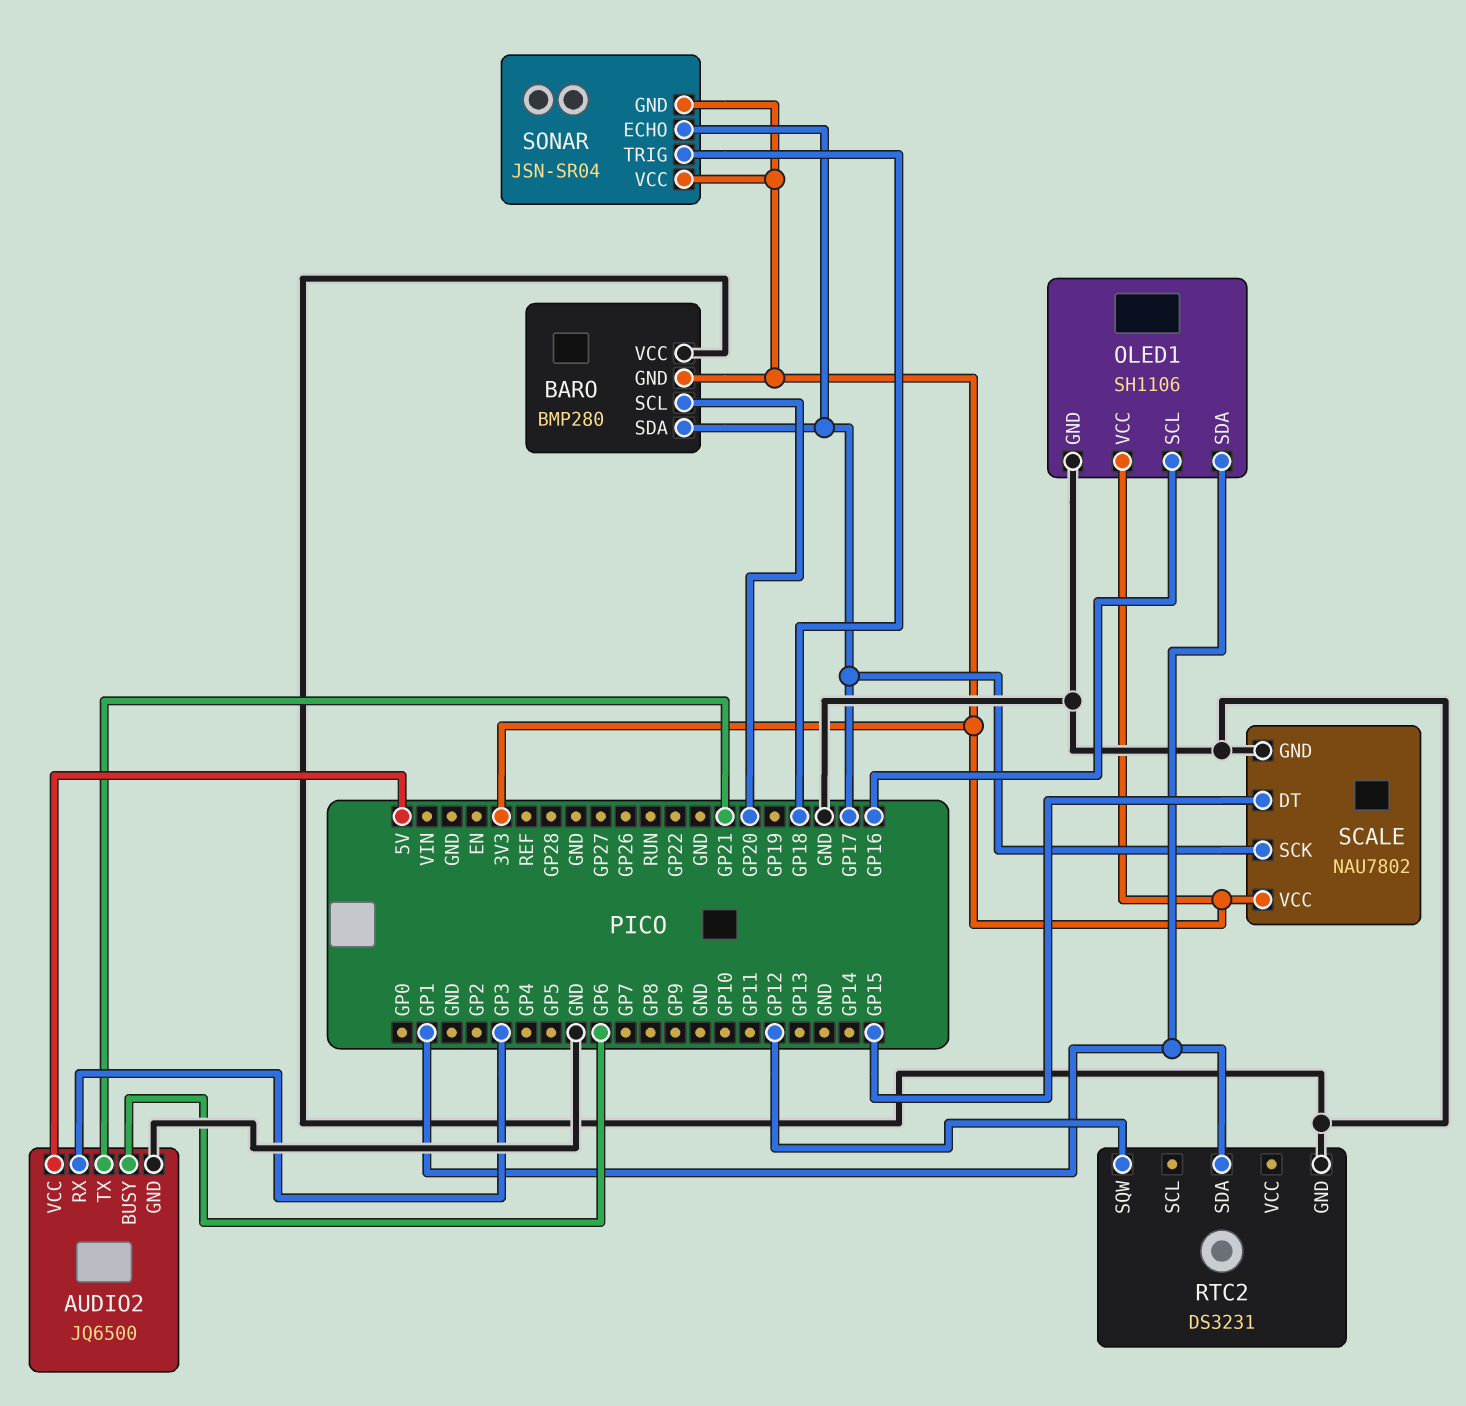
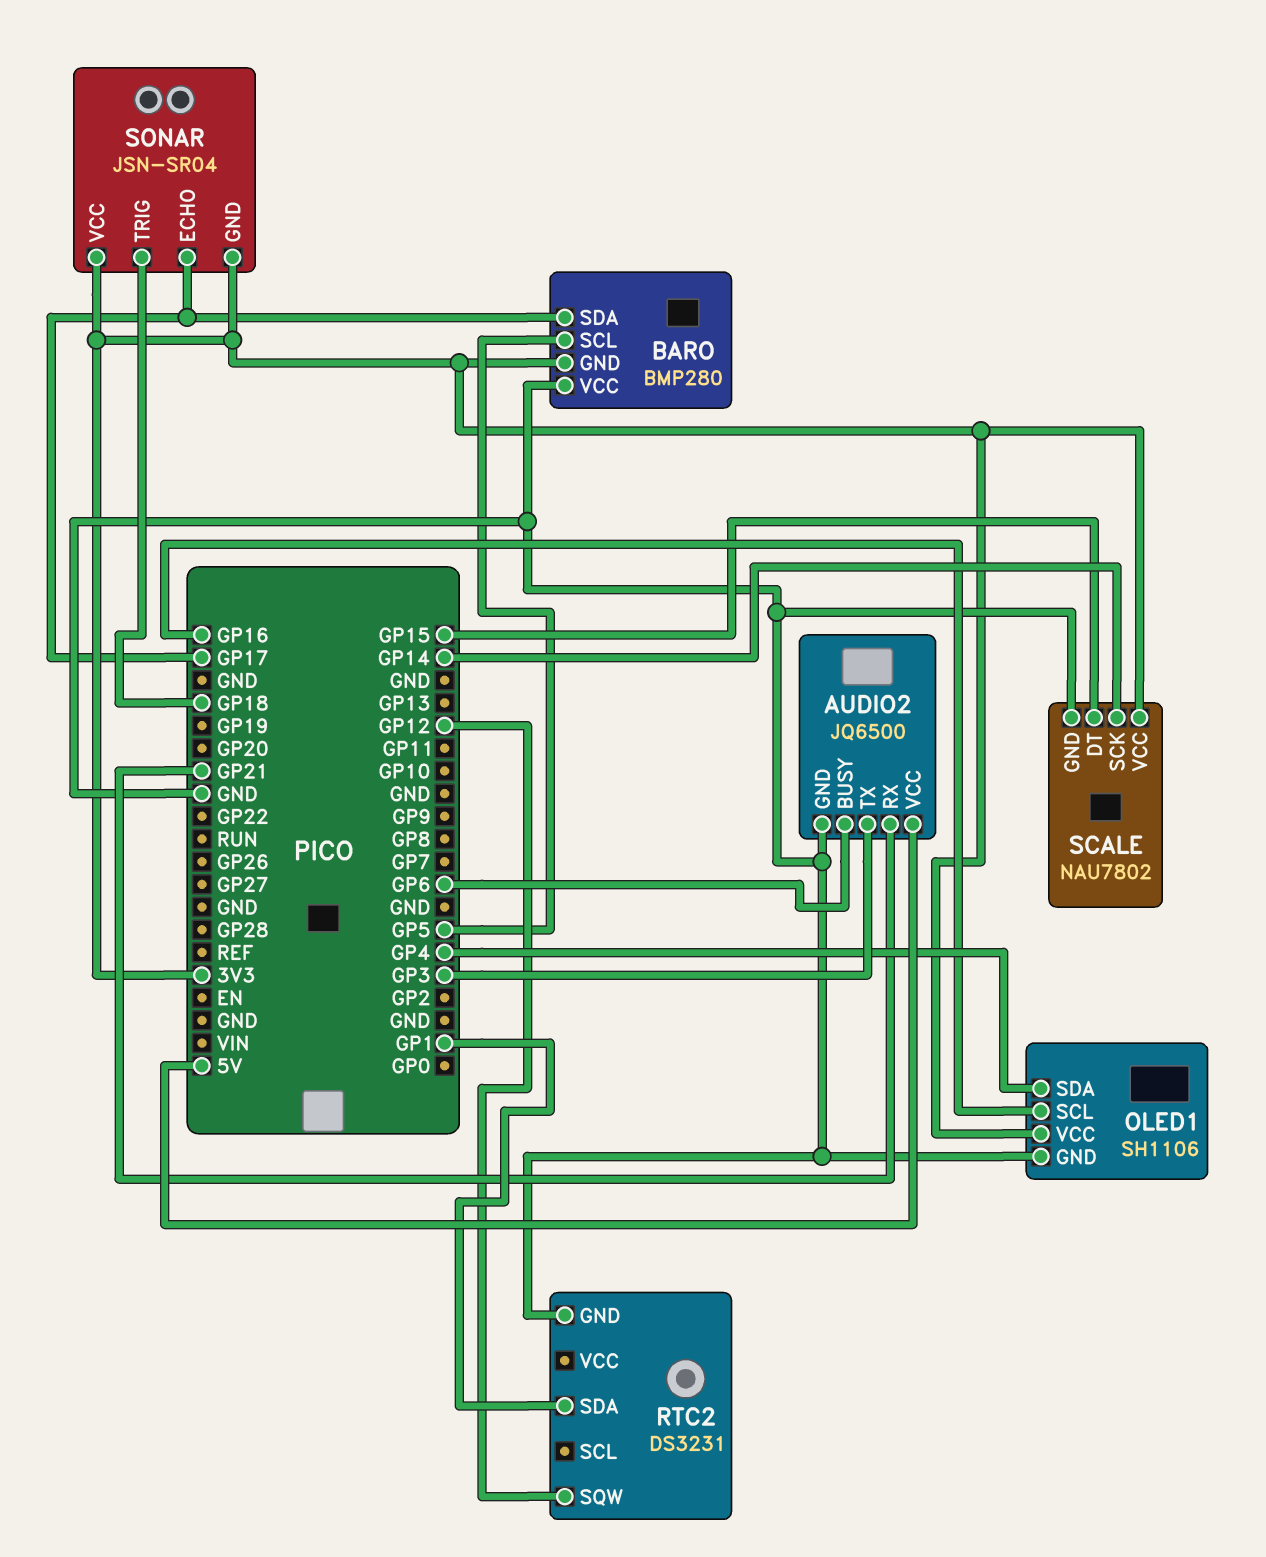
AUDIO2 pin RX: GP3 -> GP21
AUDIO2 pin TX: GP21 -> GP3
BARO pin SCL: GP20 -> GP5
OLED1 pin SDA: GP1 -> GP4
SCALE pin SCK: GP17 -> GP14

